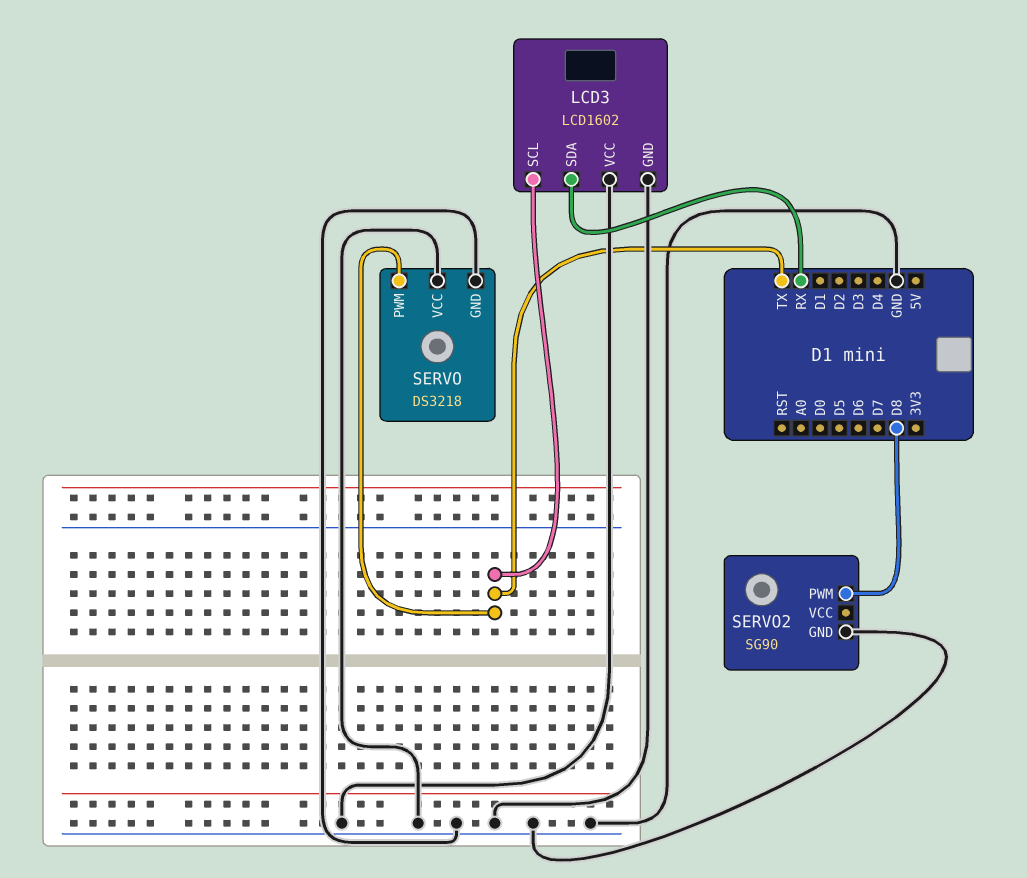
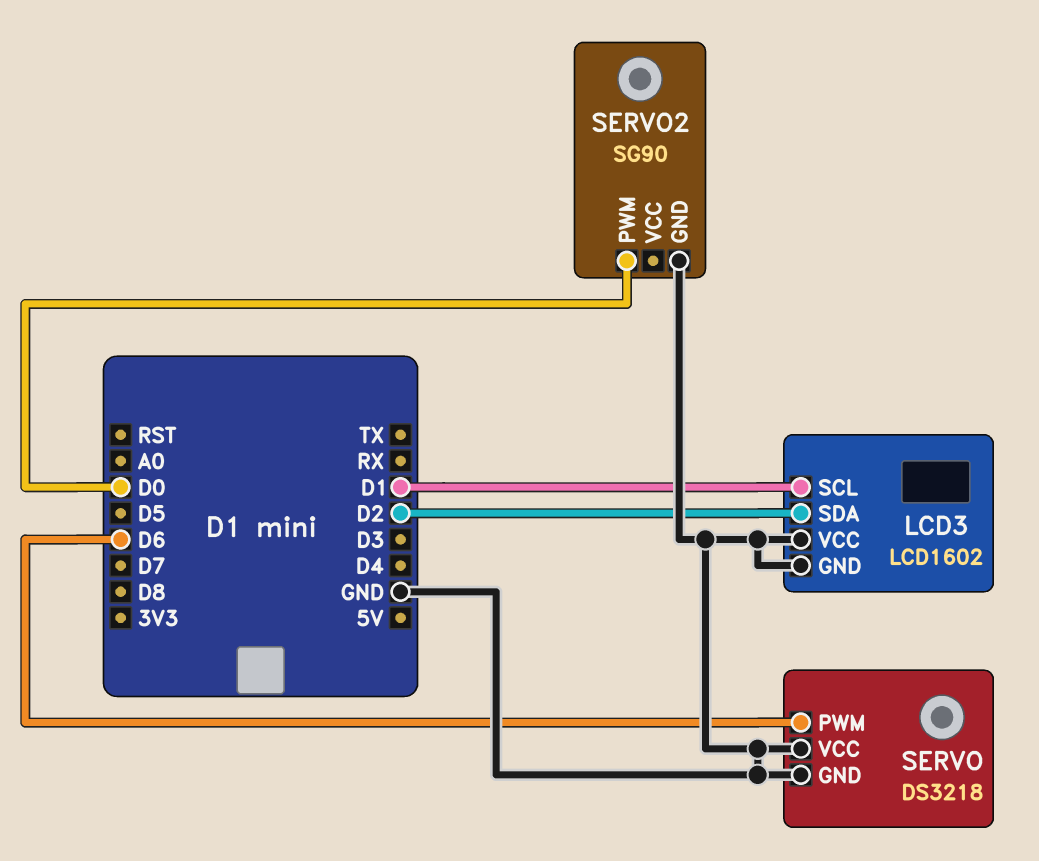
LCD3 pin SCL: TX -> D1
LCD3 pin SDA: RX -> D2
SERVO pin PWM: TX -> D6
SERVO2 pin PWM: D8 -> D0

